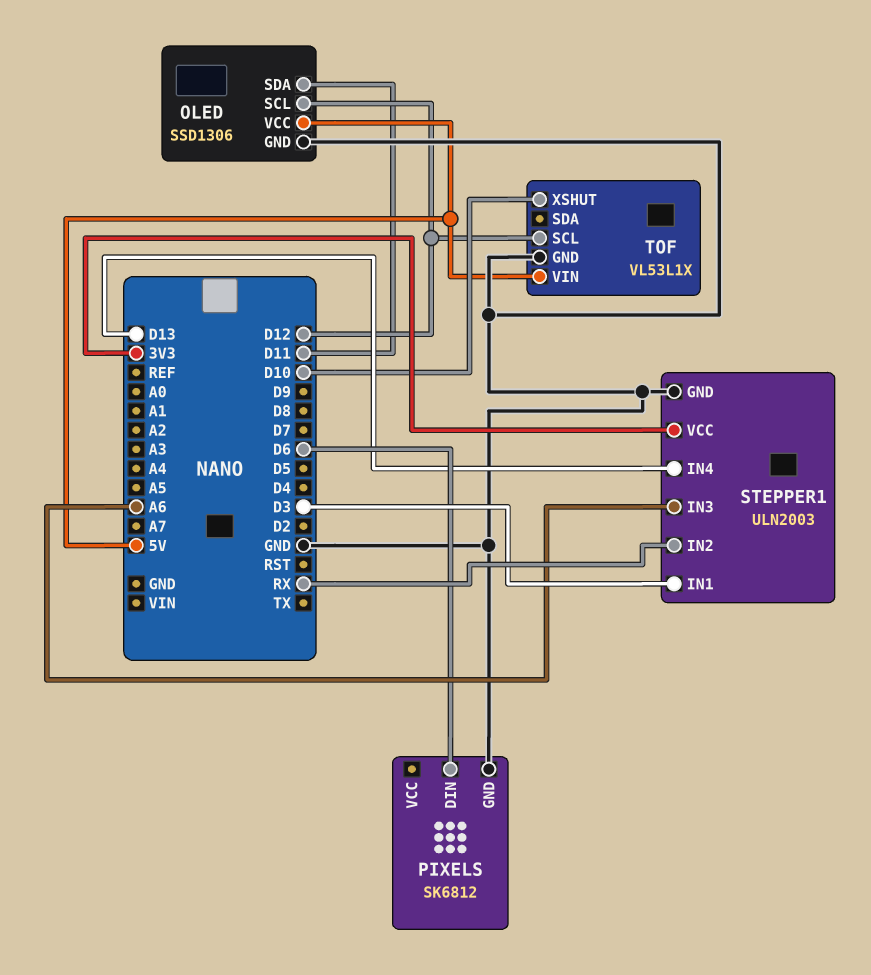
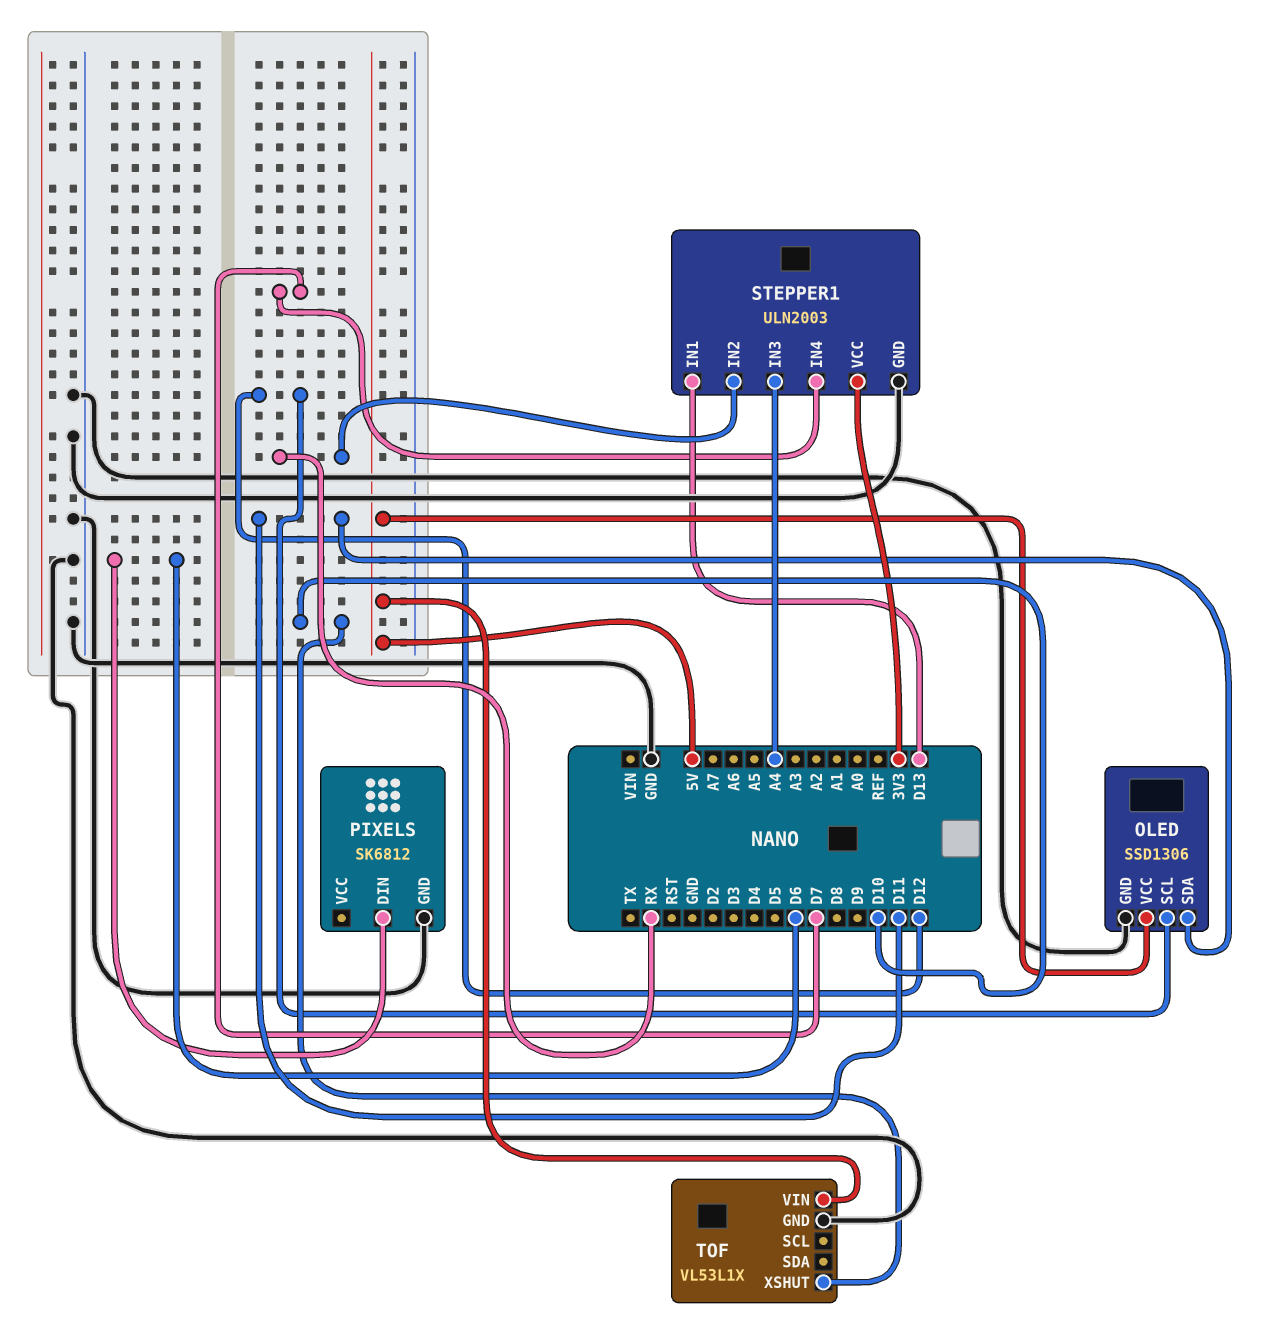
STEPPER1 pin IN1: D3 -> D13
STEPPER1 pin IN3: A6 -> A4
STEPPER1 pin IN4: D13 -> D7
TOF pin SCL: D12 -> none

